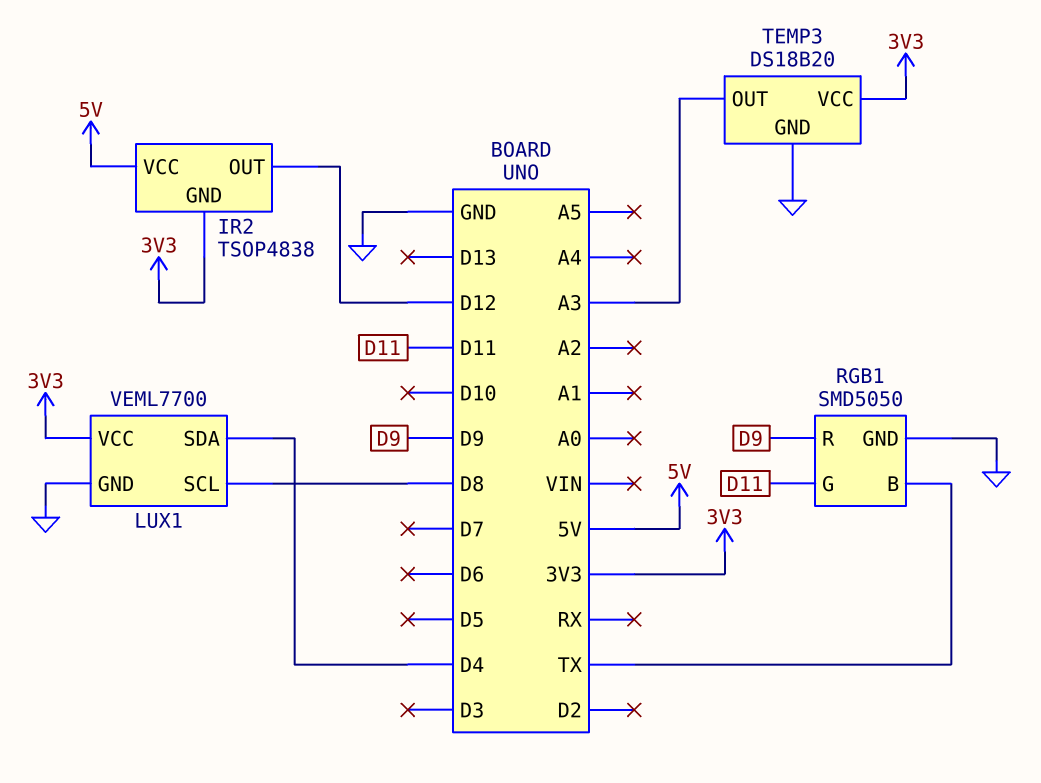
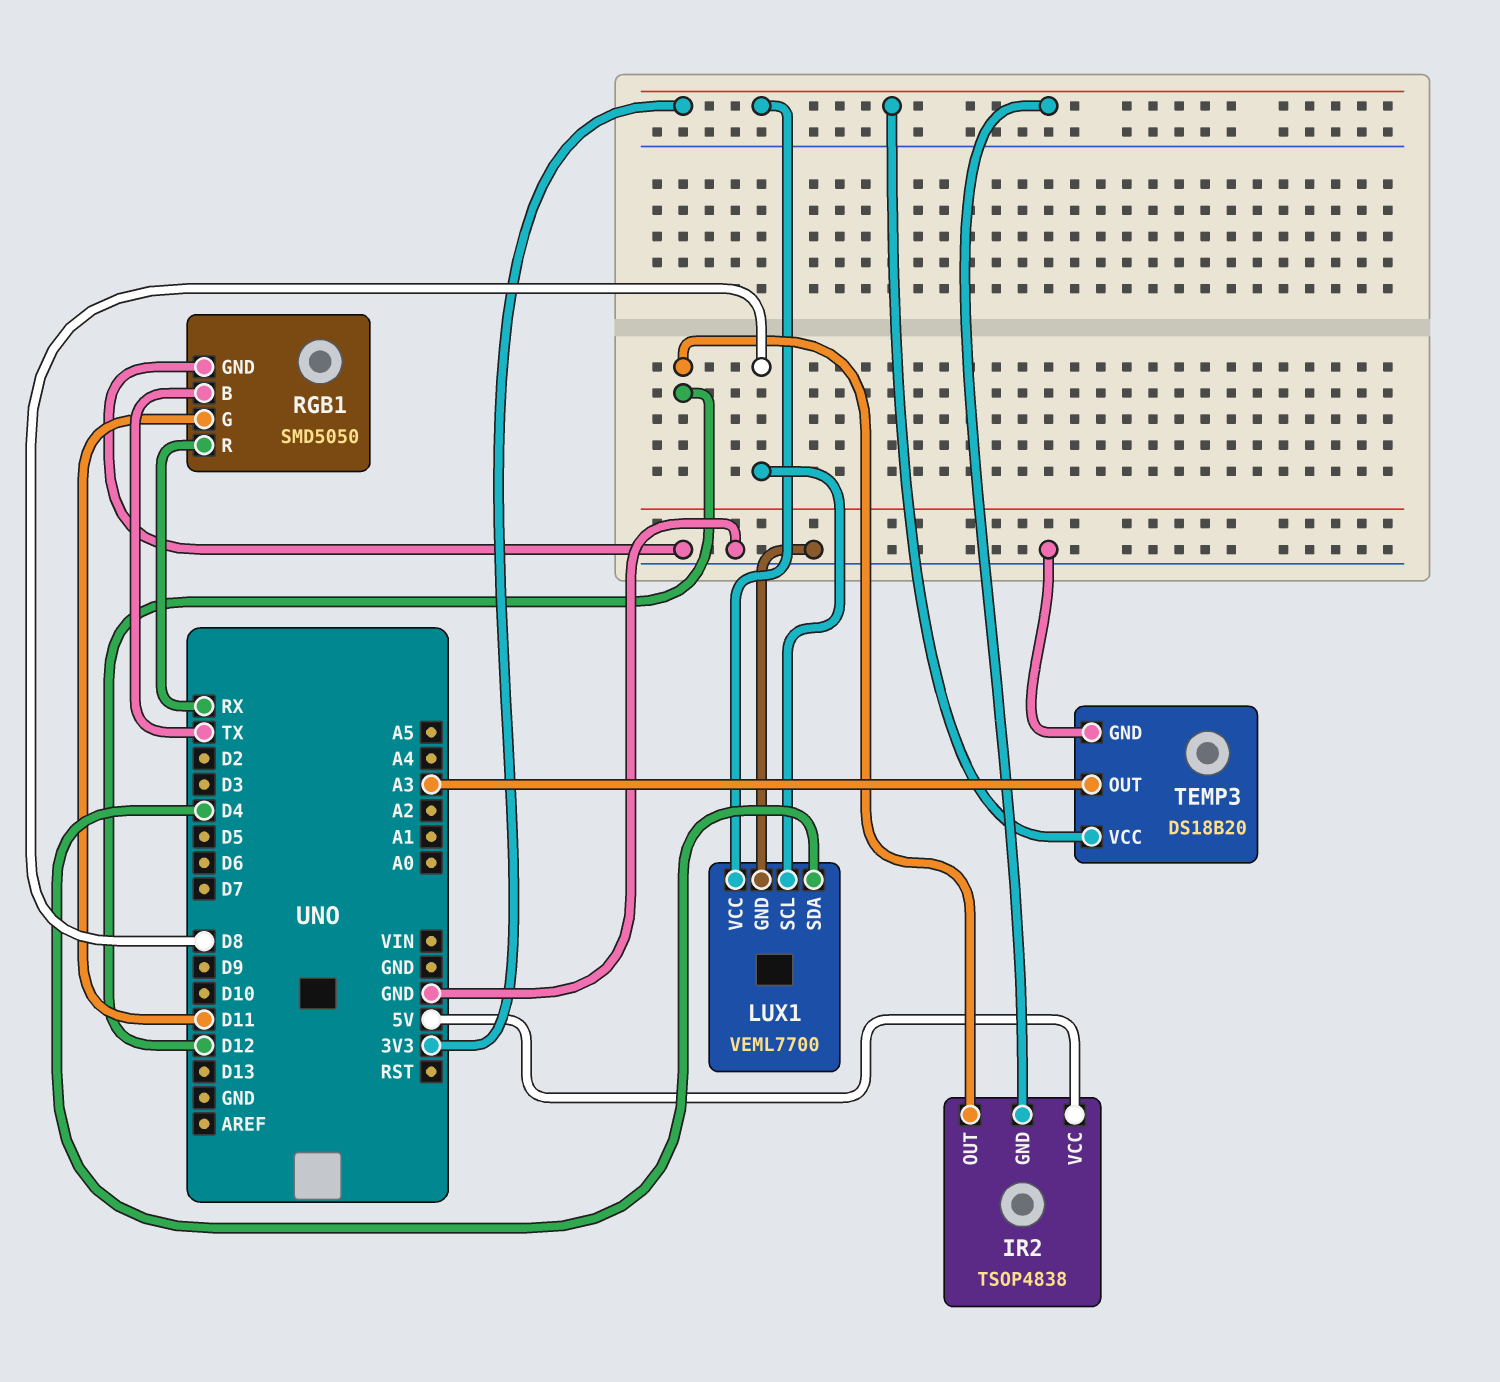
RGB1 pin R: D9 -> RX

